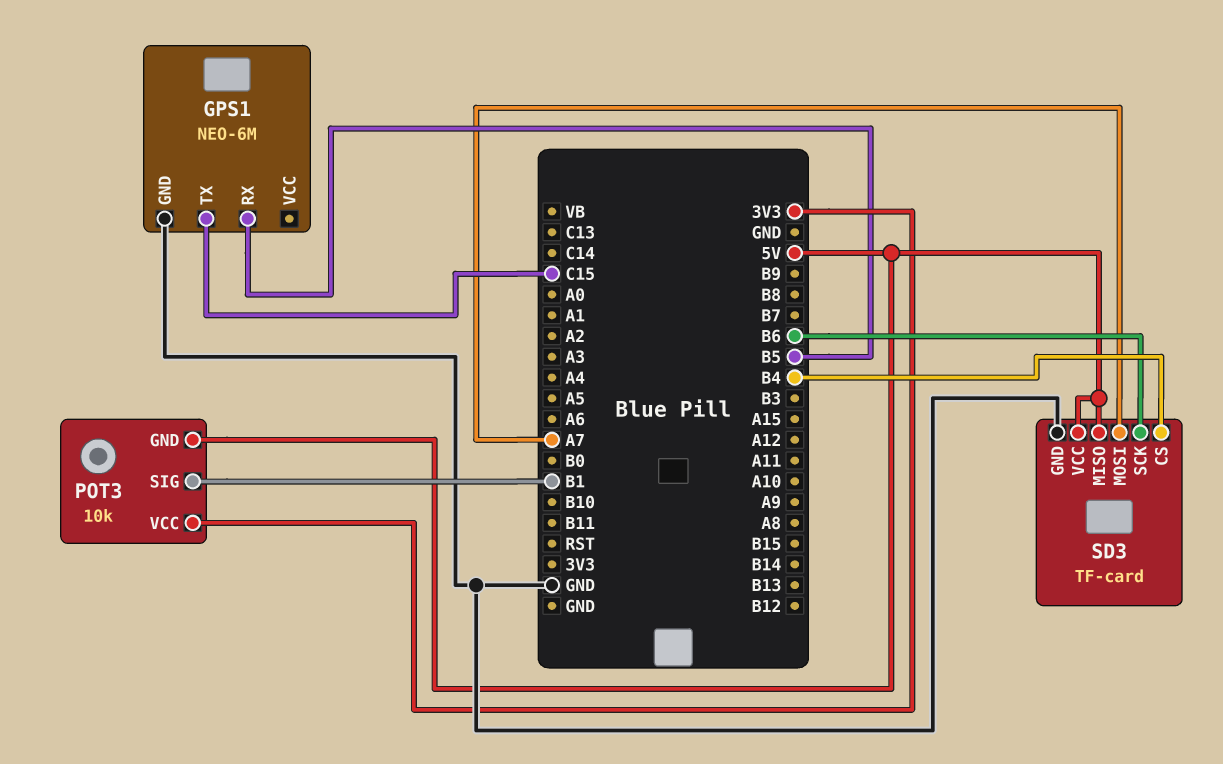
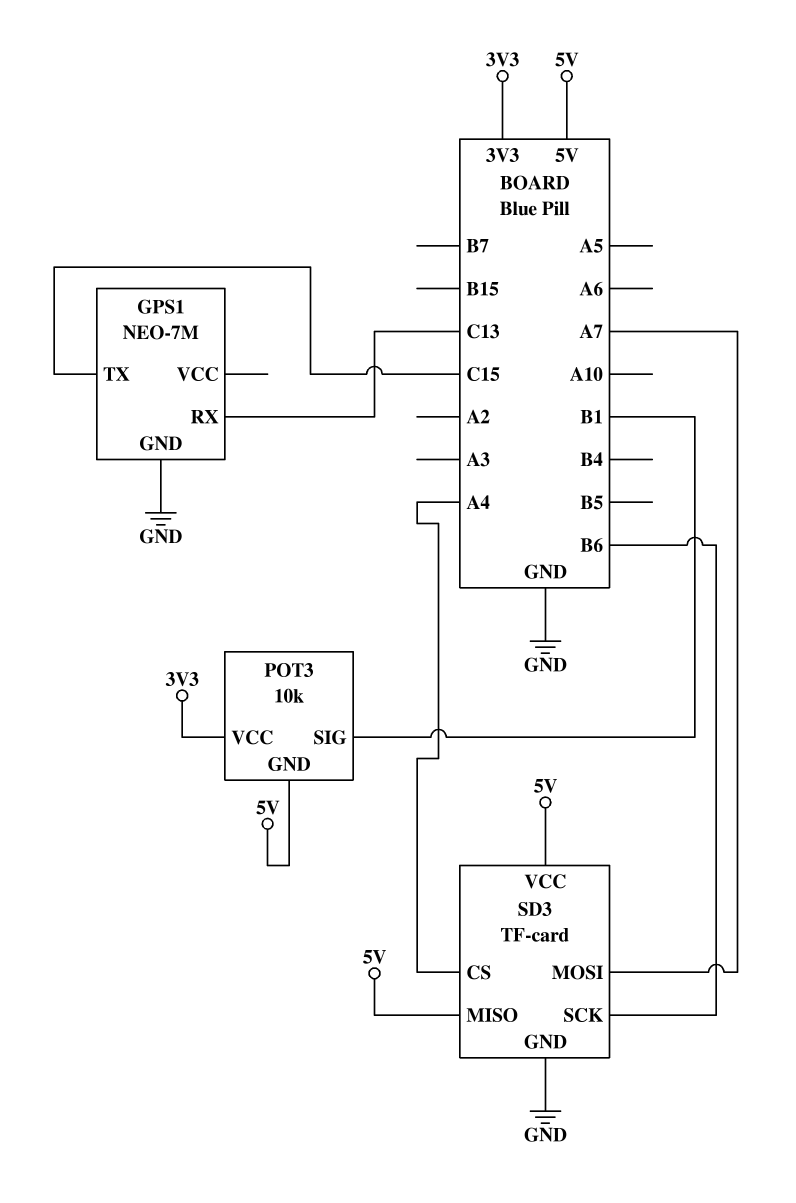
GPS1: NEO-6M -> NEO-7M
GPS1 pin RX: B5 -> C13
SD3 pin CS: B4 -> A4

